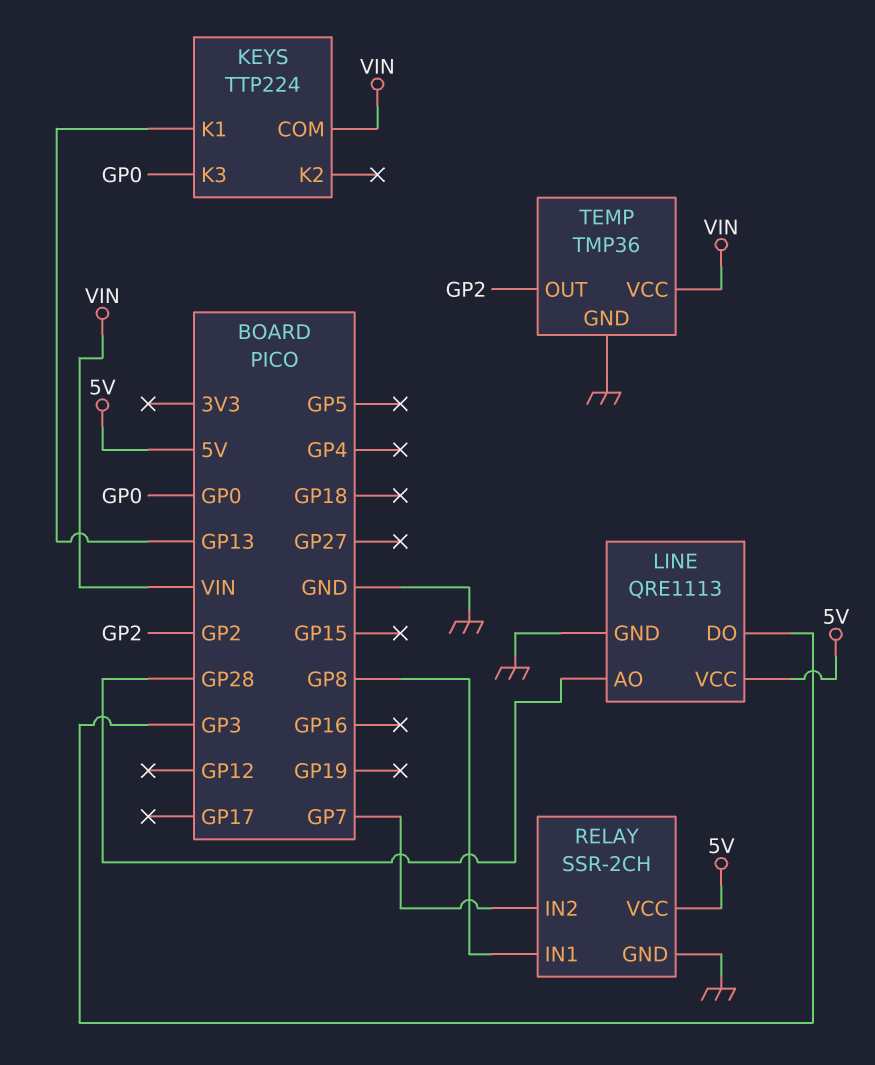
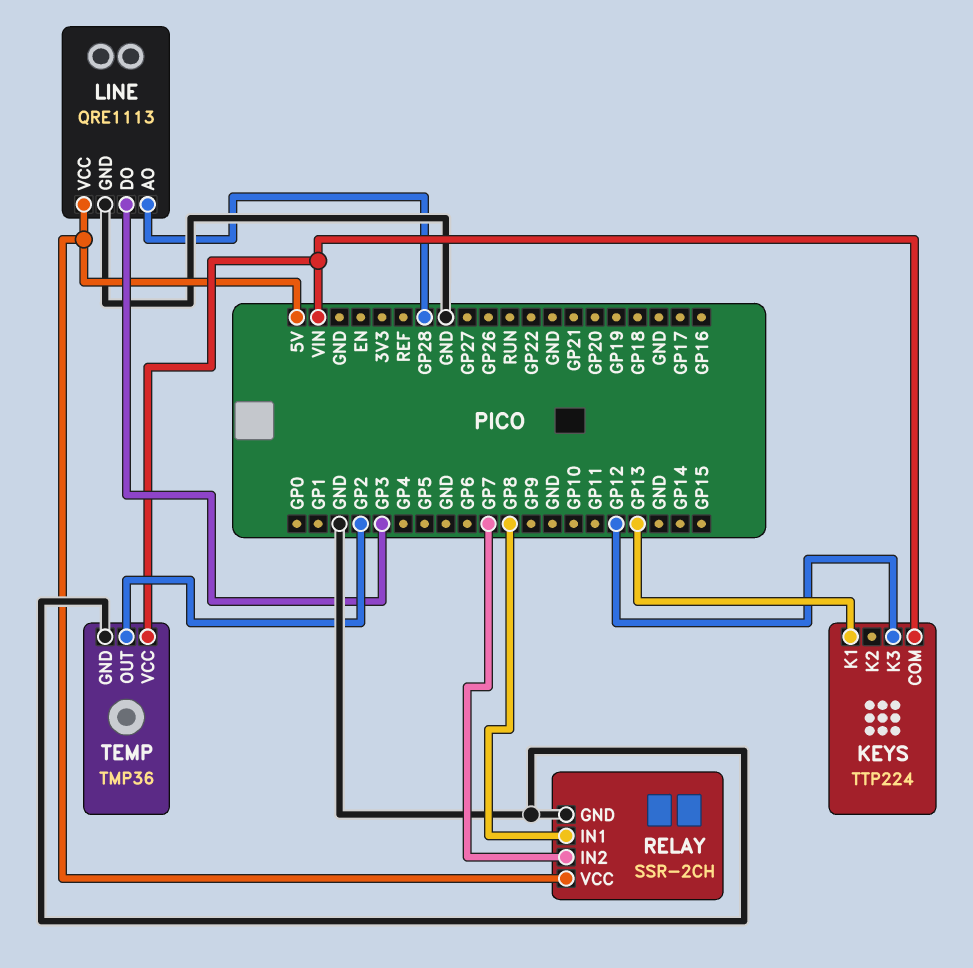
KEYS pin K3: GP0 -> GP12

